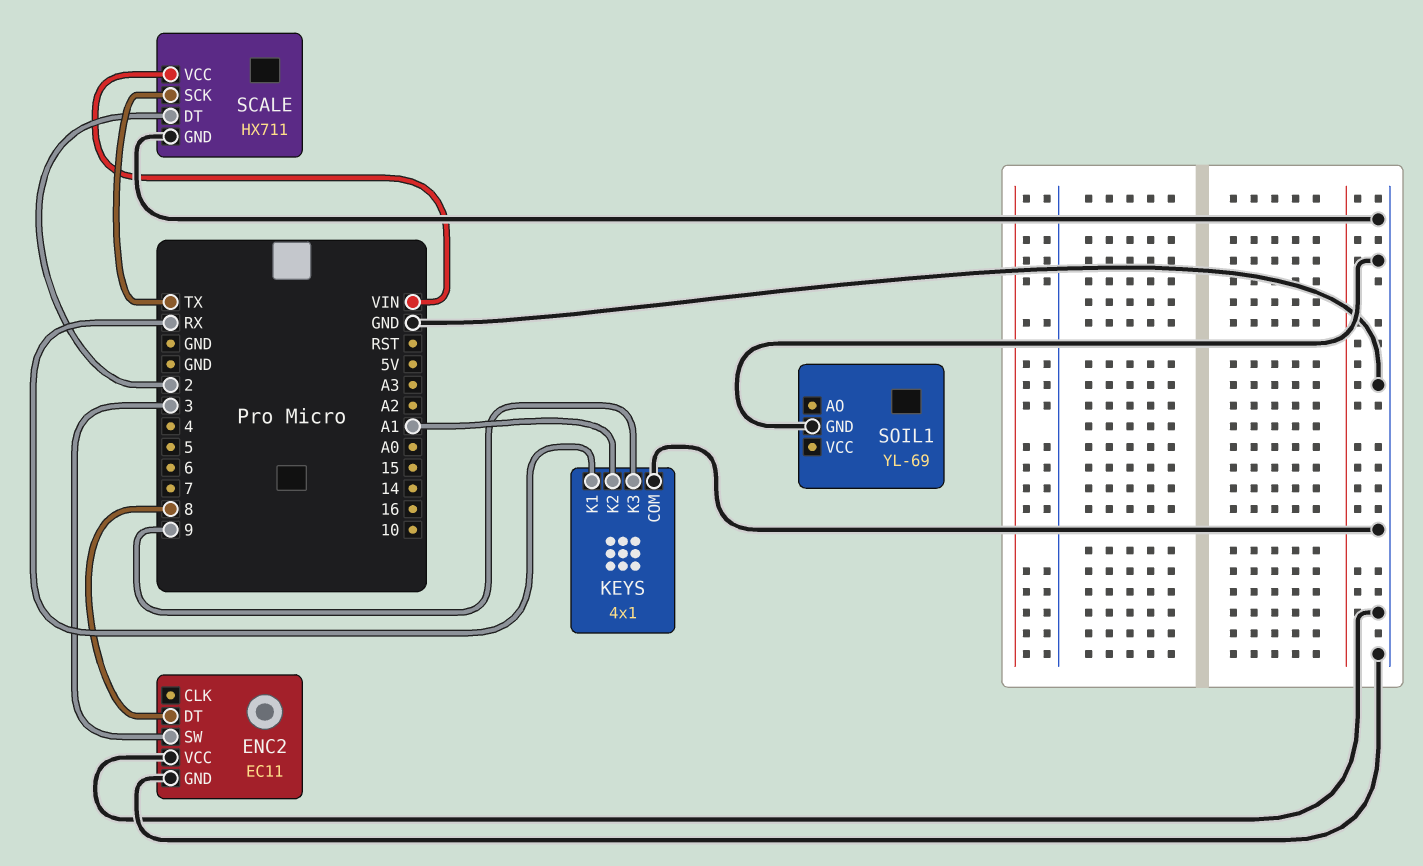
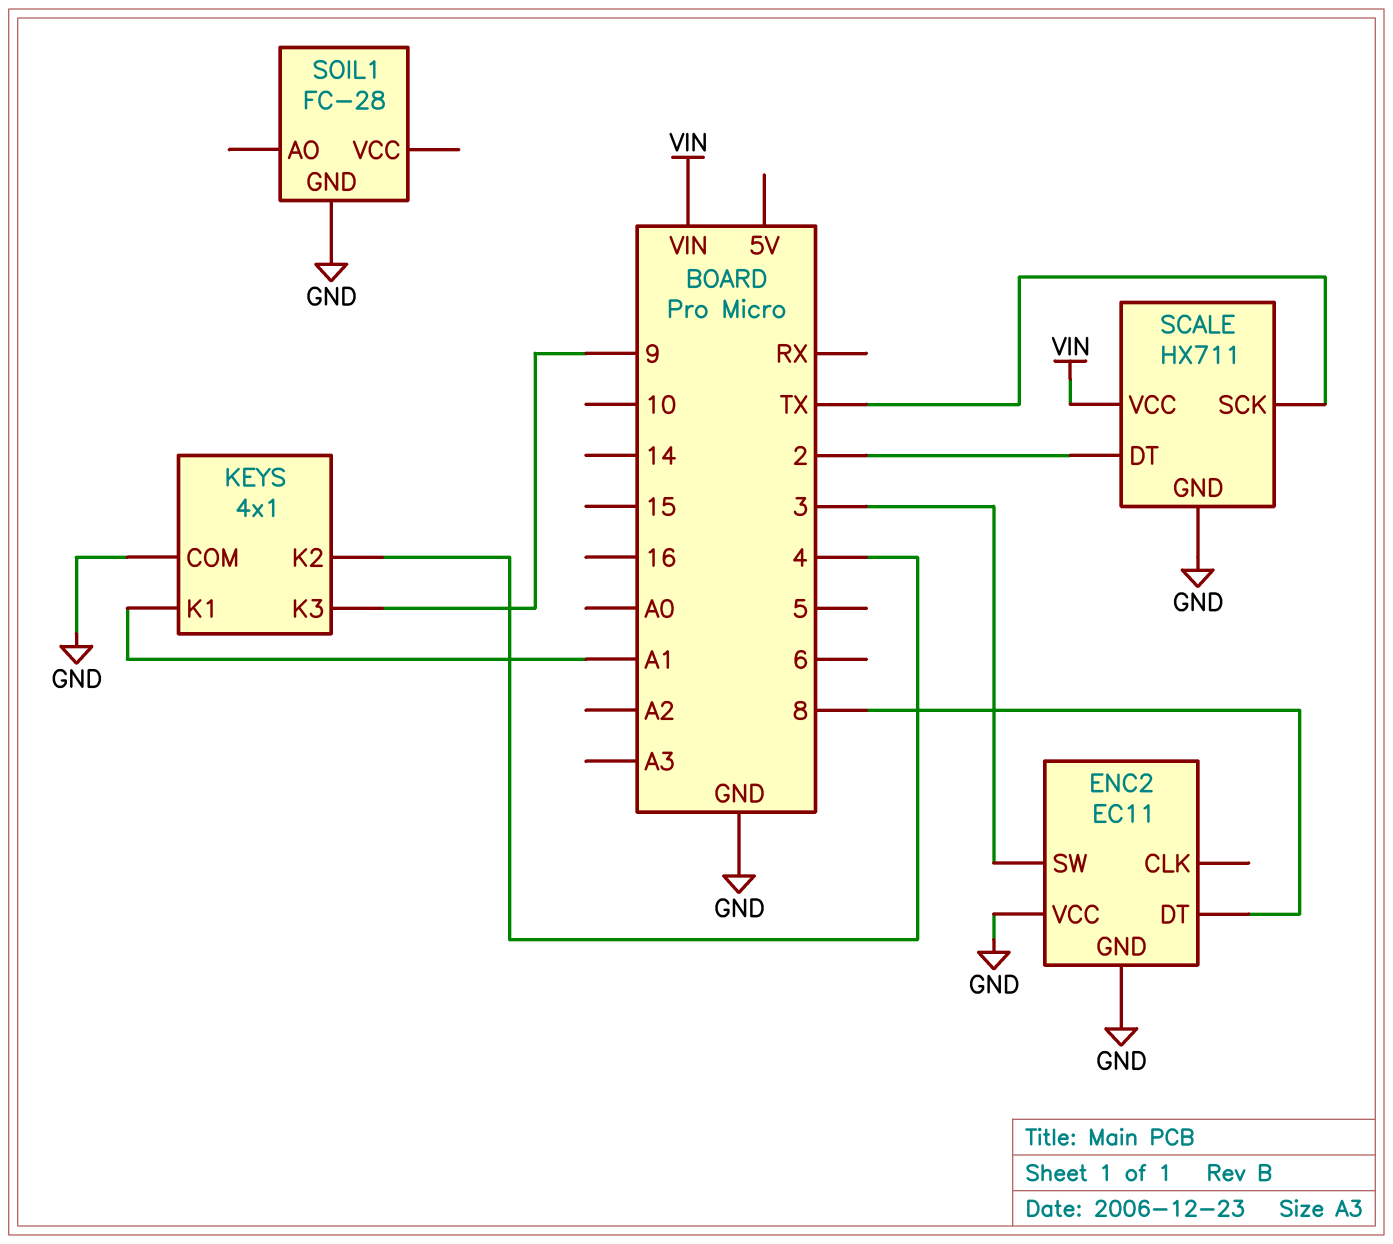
KEYS pin K1: RX -> A1
KEYS pin K2: A1 -> 4
SOIL1: YL-69 -> FC-28

